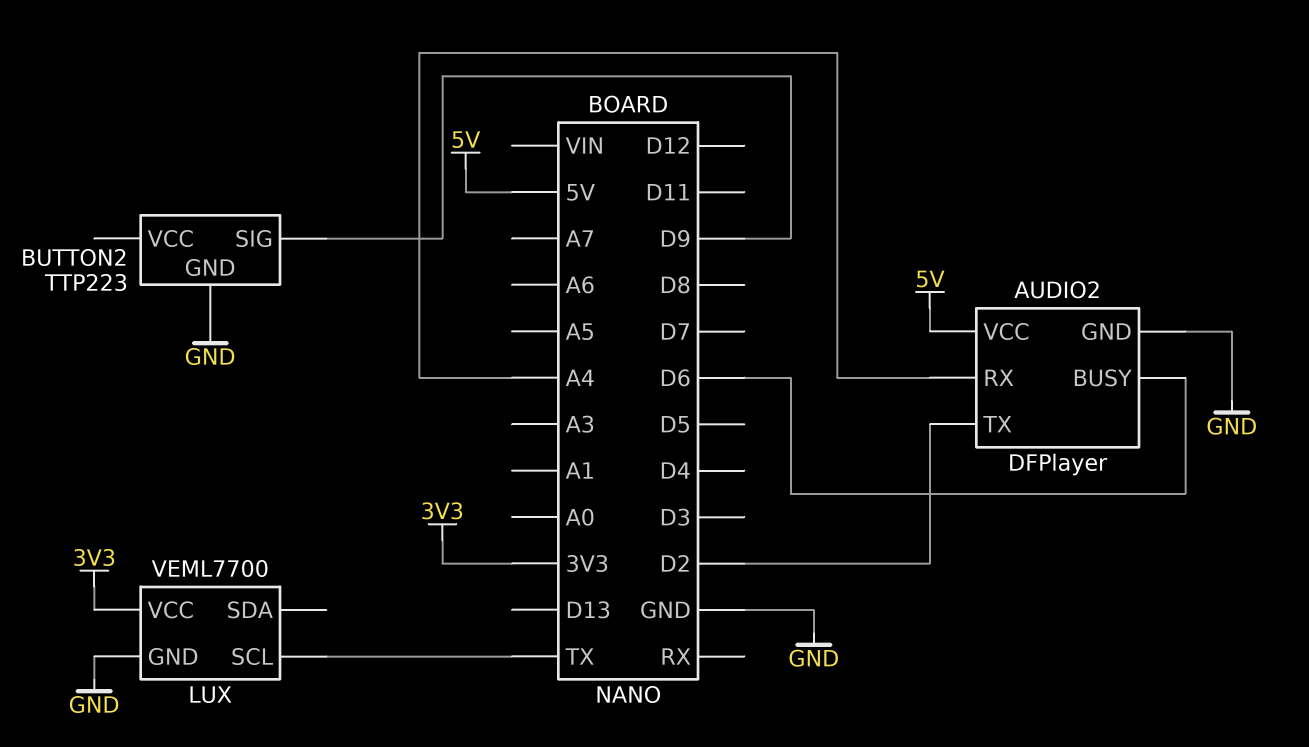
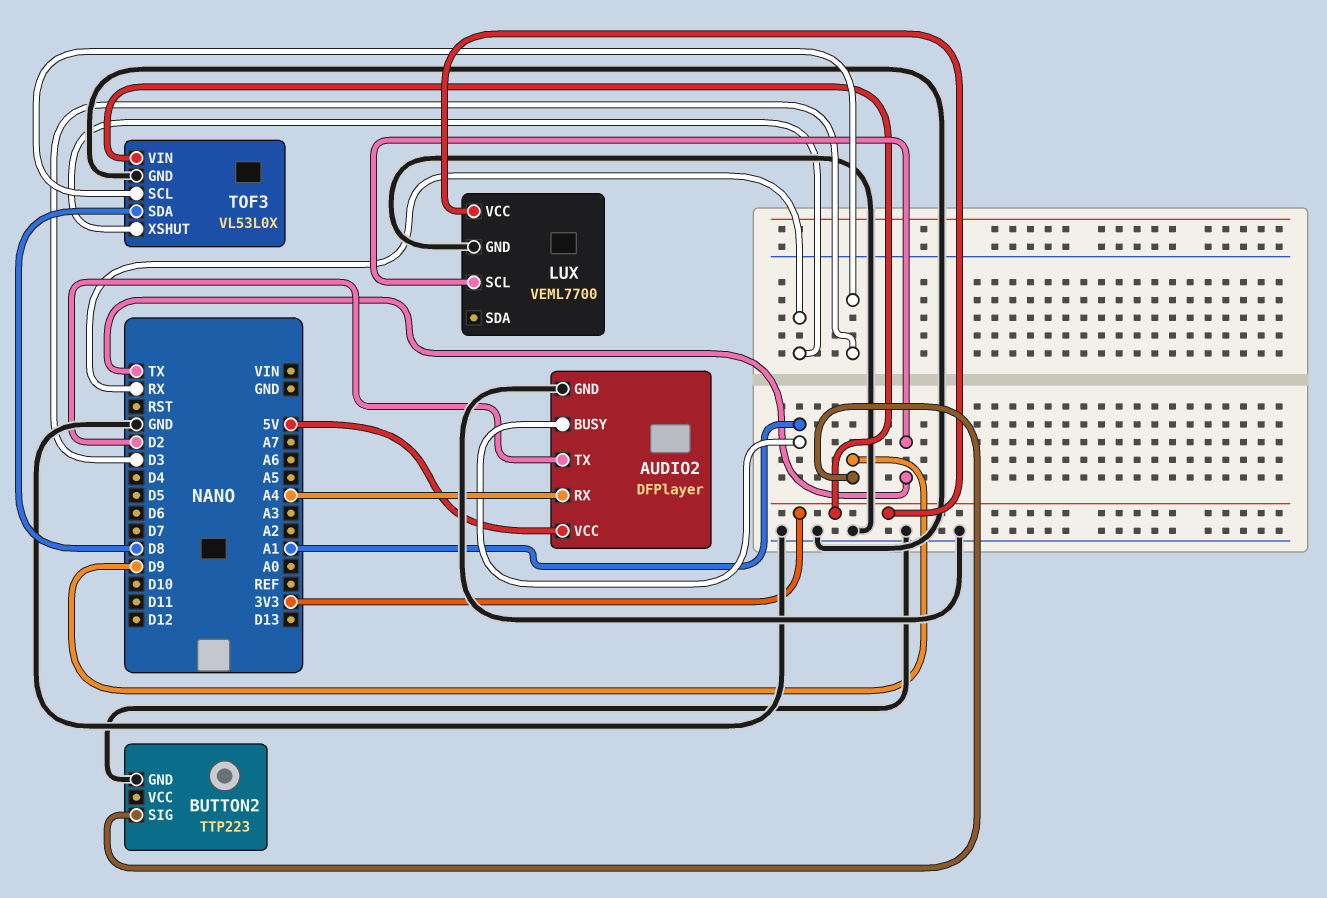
AUDIO2 pin BUSY: D6 -> A1
TOF3: none -> VL53L0X
TOF3 pin GND: none -> GND
TOF3 pin SCL: none -> D3
TOF3 pin SDA: none -> D8
TOF3 pin VIN: none -> 3V3
TOF3 pin XSHUT: none -> RX

